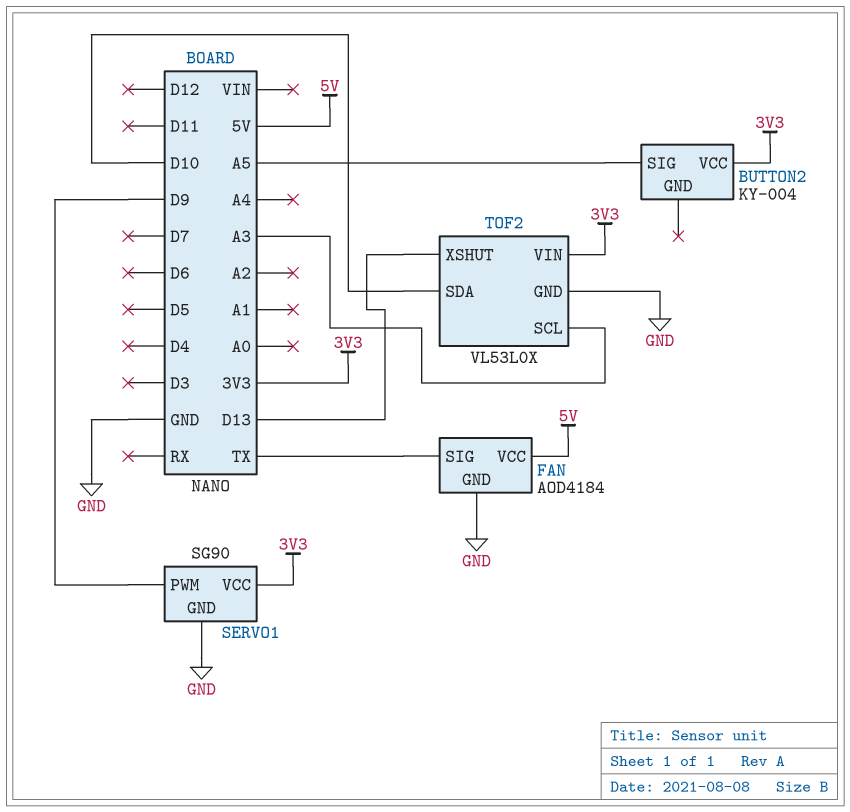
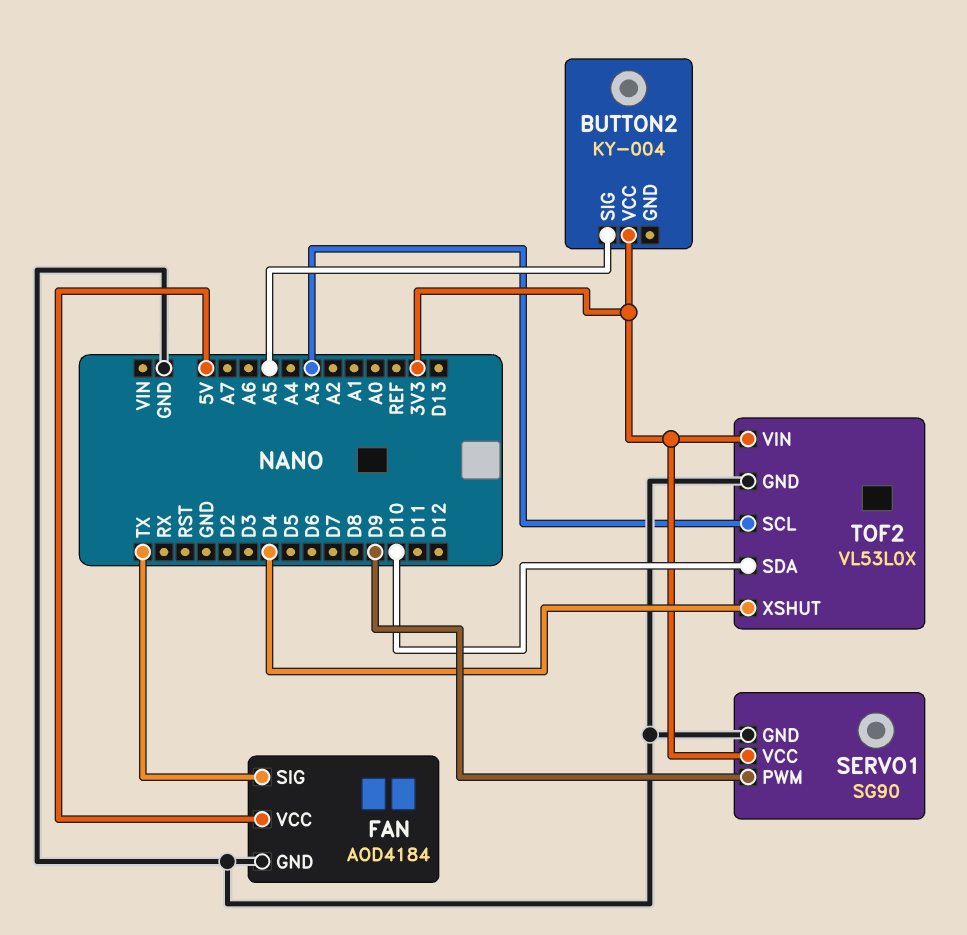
TOF2 pin XSHUT: D13 -> D4

